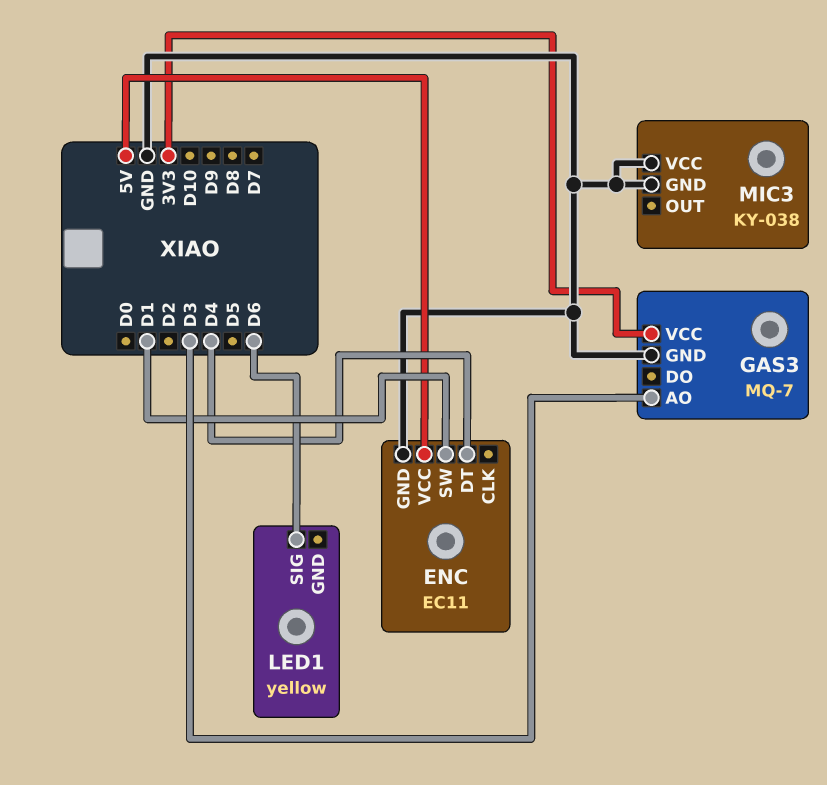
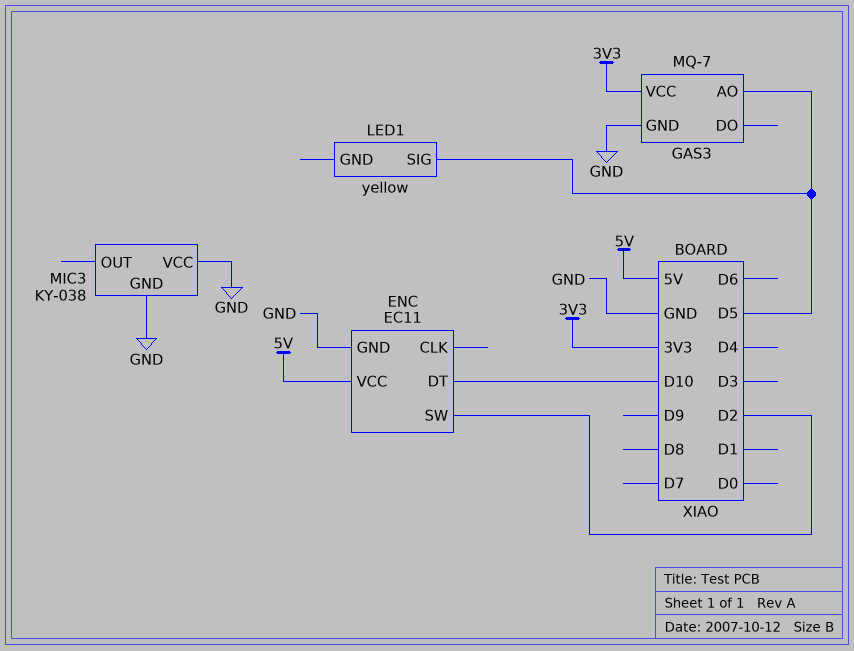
ENC pin DT: D4 -> D10
ENC pin SW: D1 -> D2
GAS3 pin AO: D3 -> D5
LED1 pin SIG: D6 -> D5

